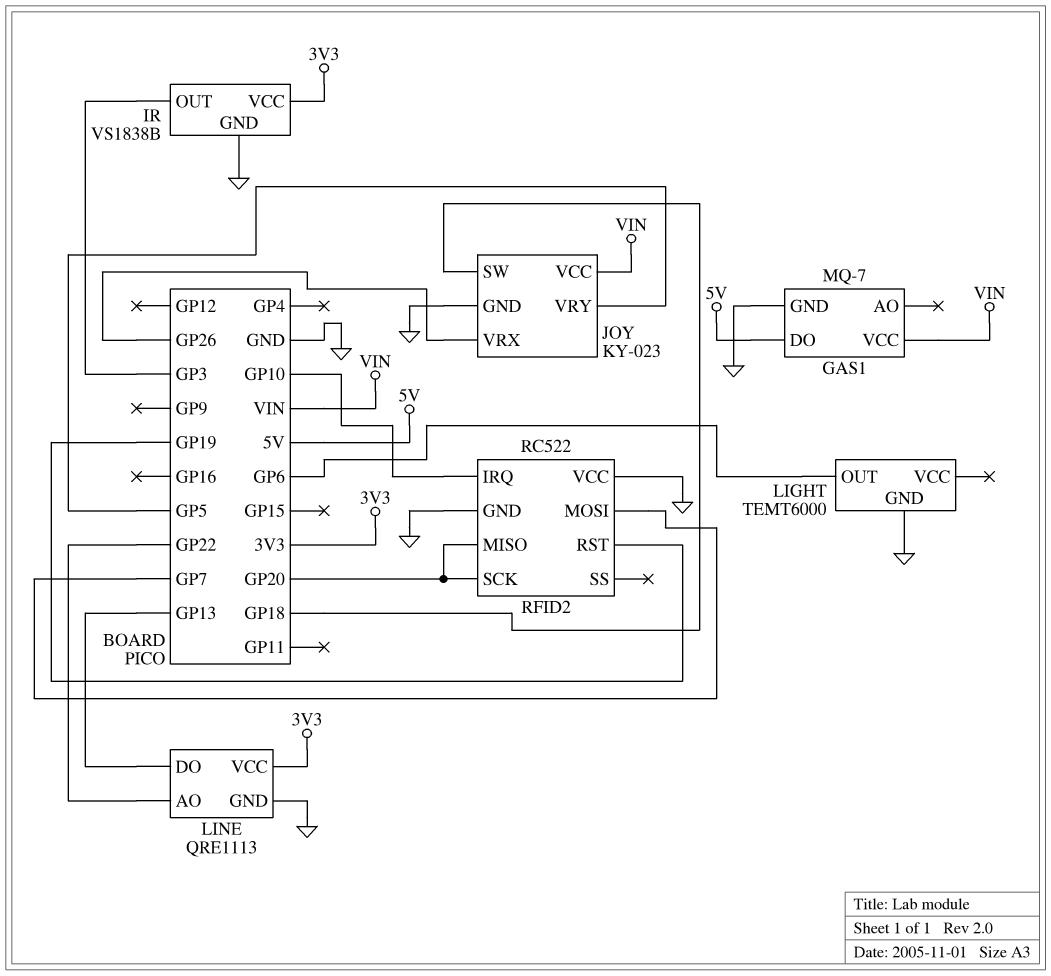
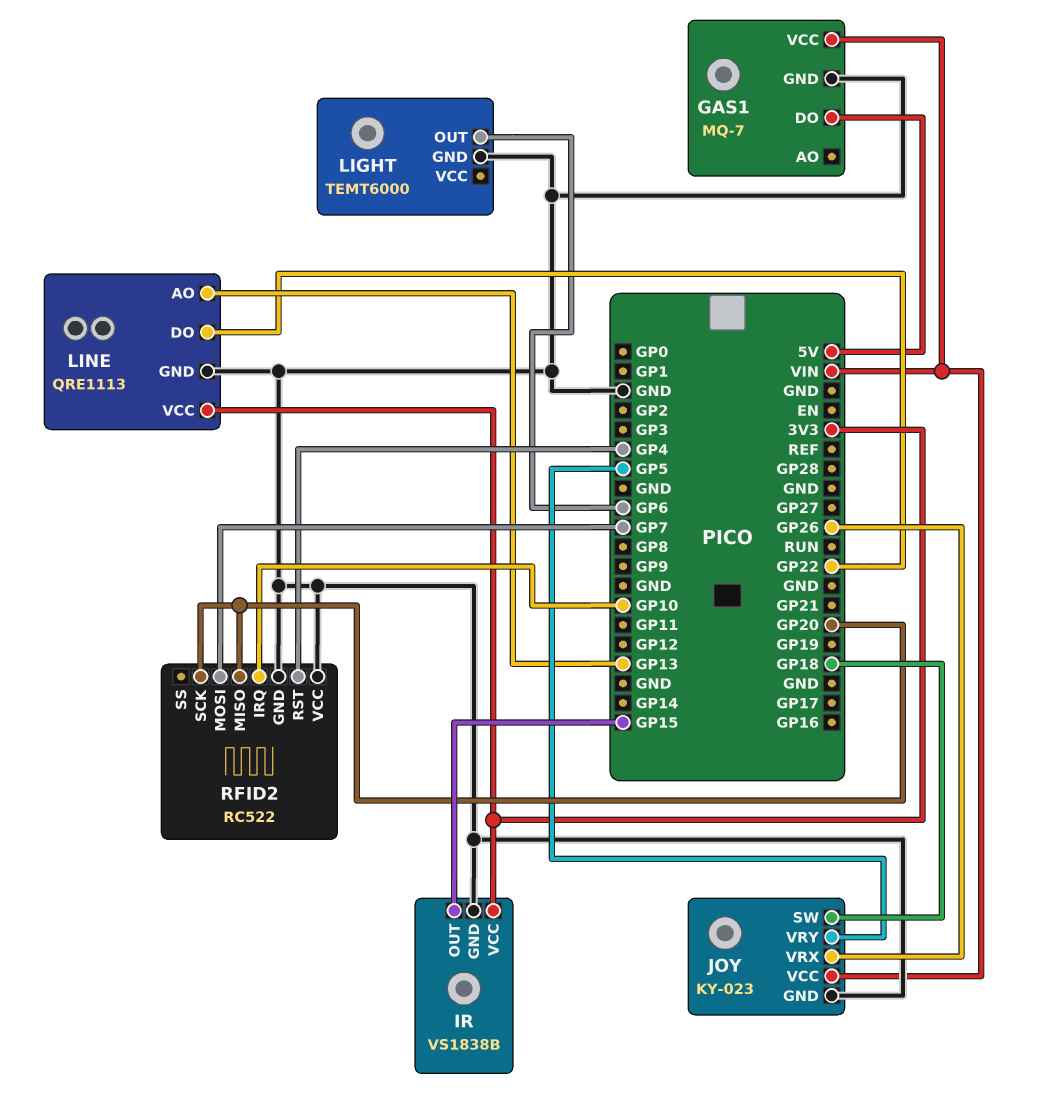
IR pin OUT: GP3 -> GP15
LINE pin AO: GP22 -> GP13
LINE pin DO: GP13 -> GP22
RFID2 pin RST: GP19 -> GP4

